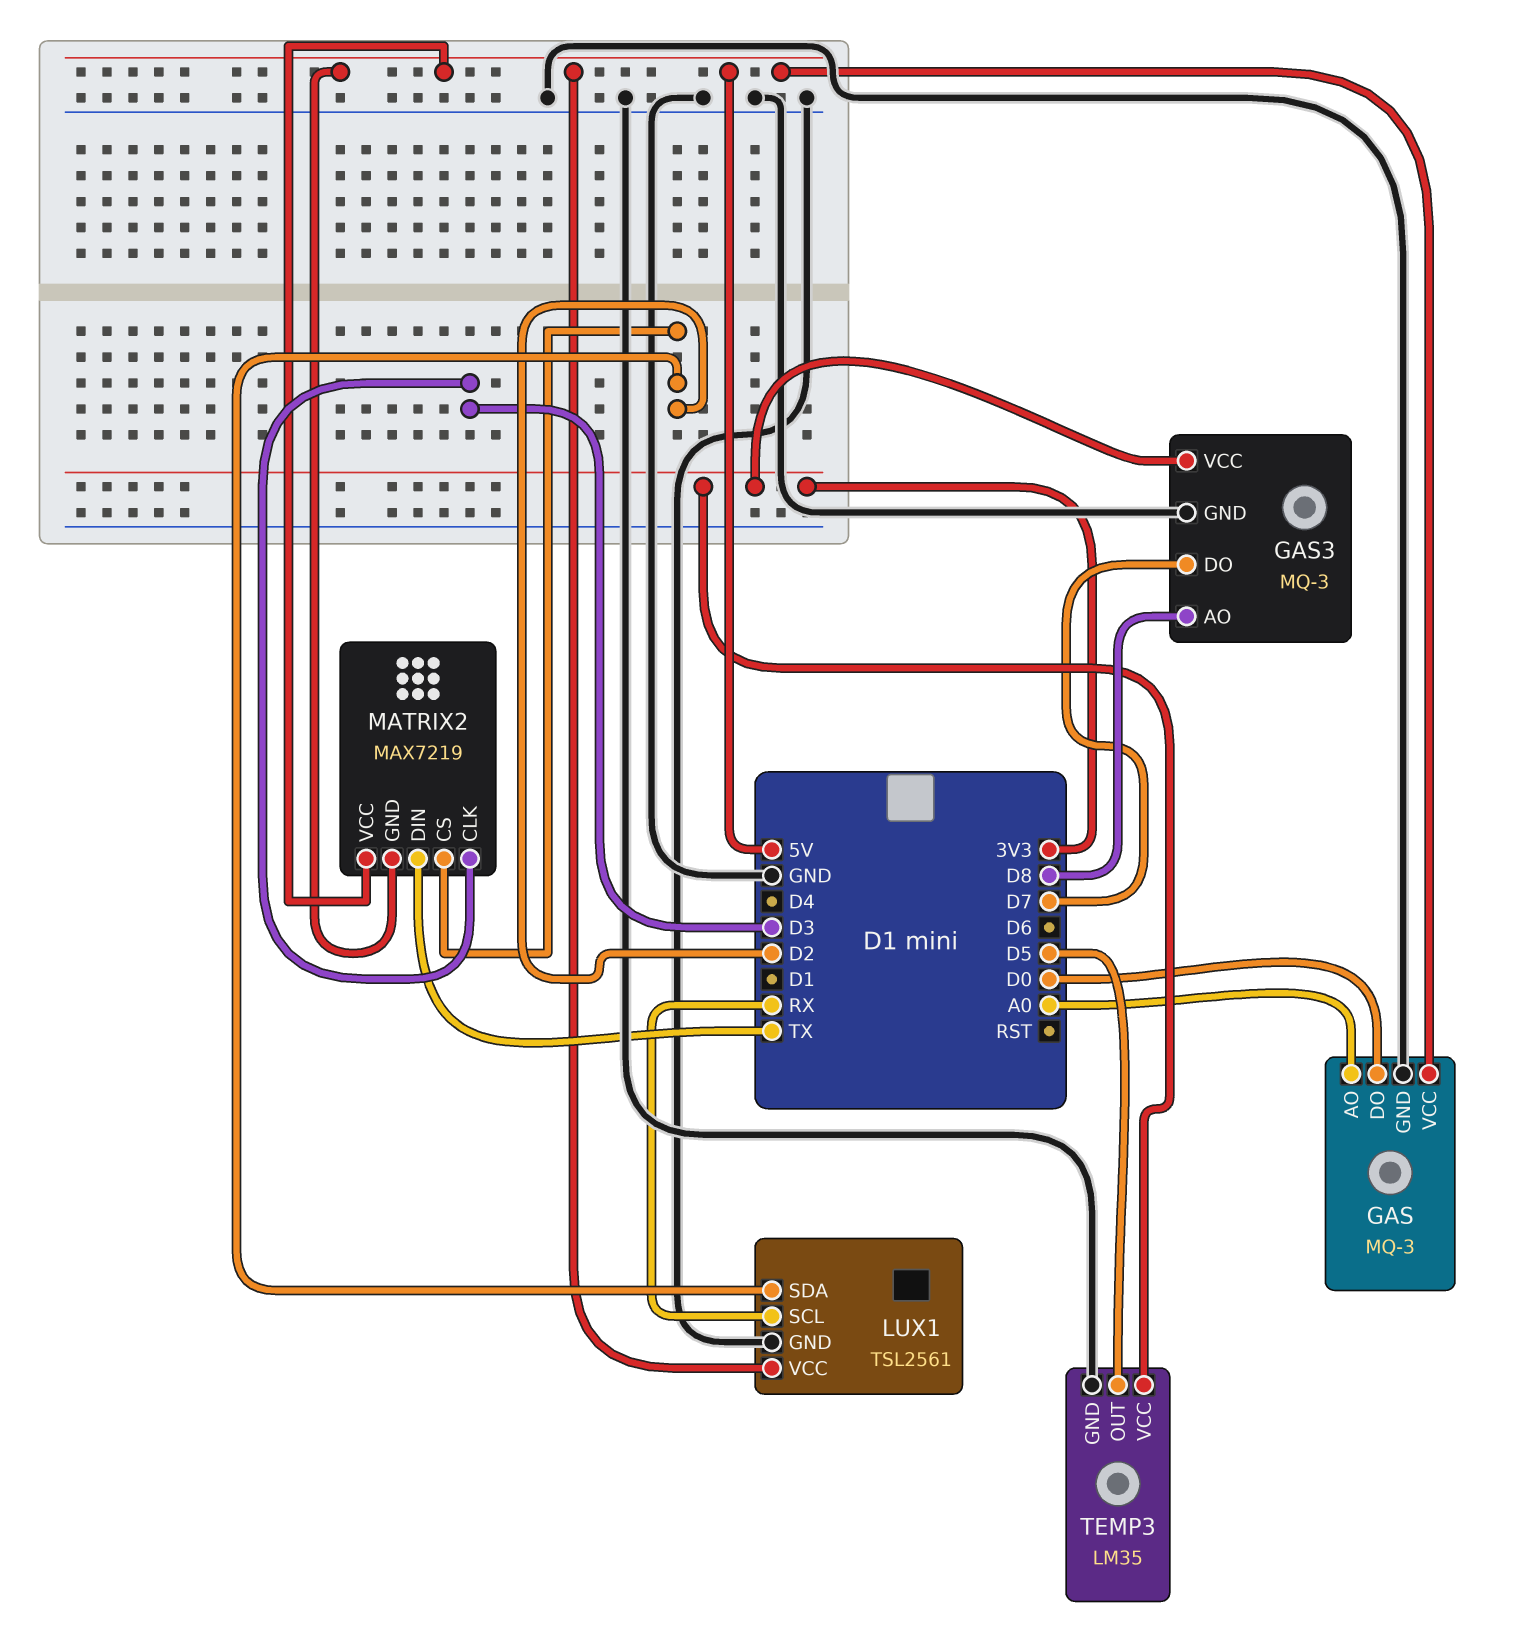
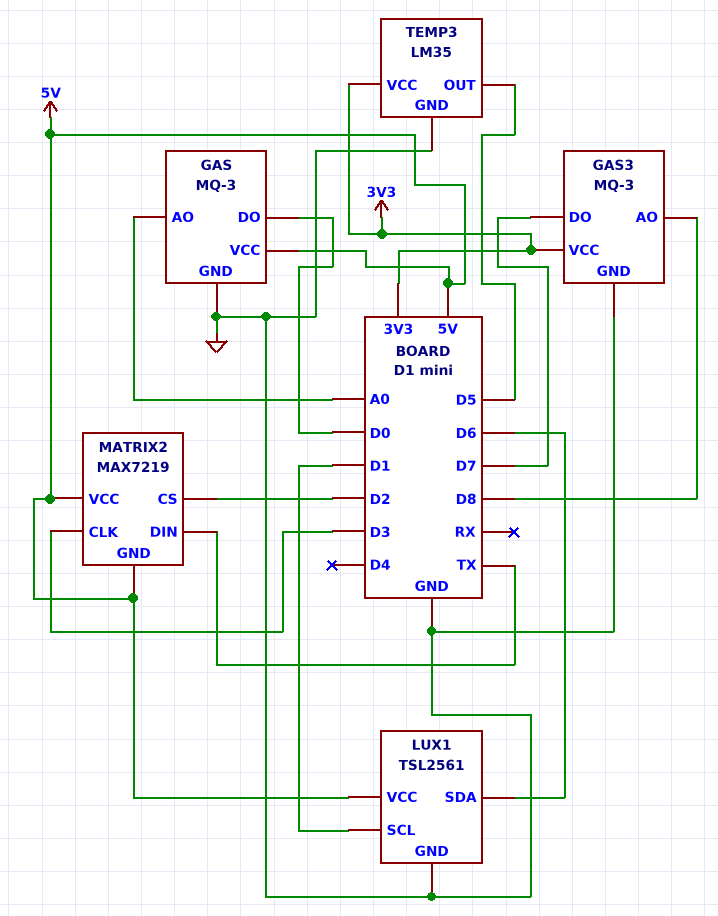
LUX1 pin SCL: RX -> D1
LUX1 pin SDA: D2 -> D6

